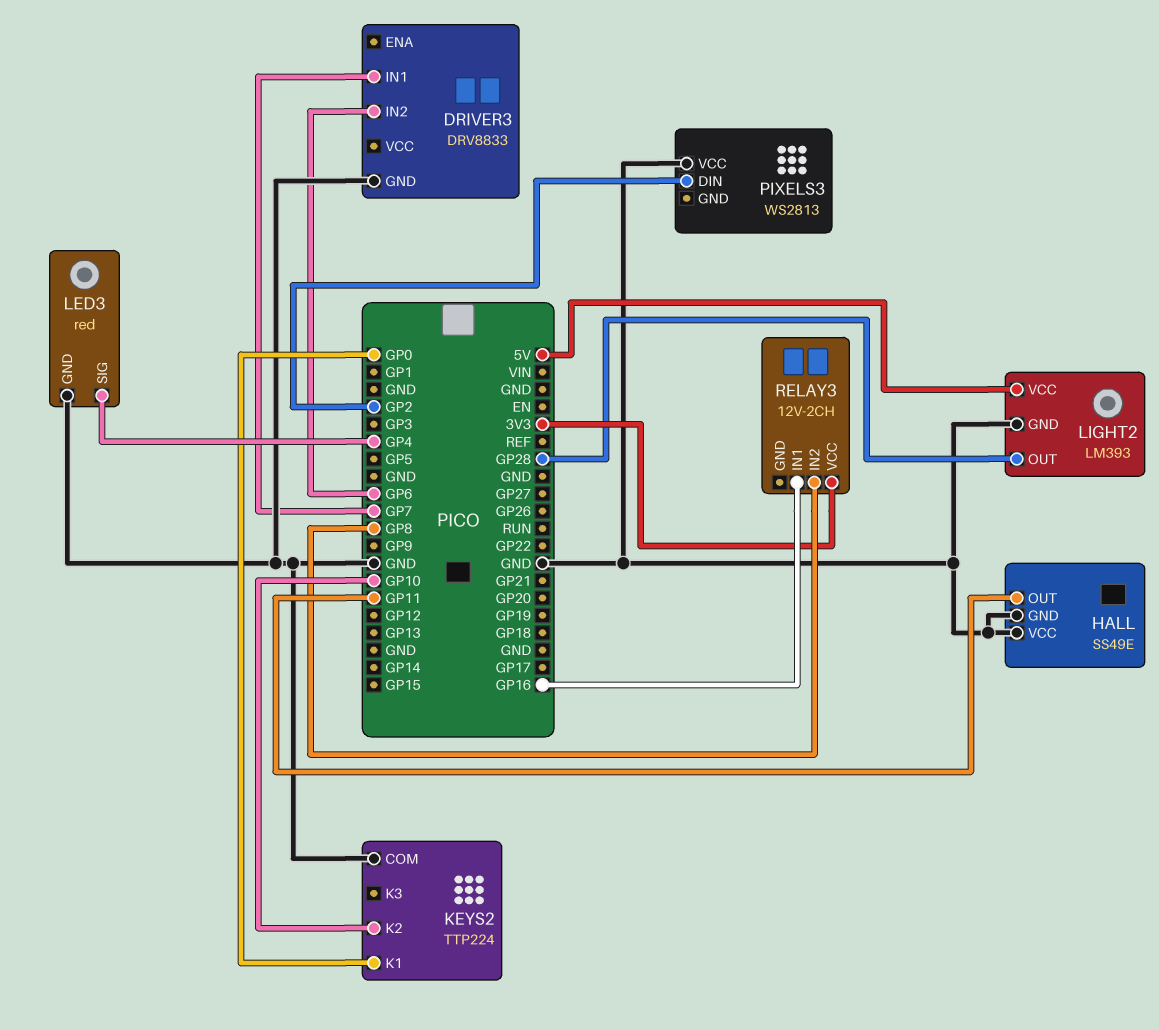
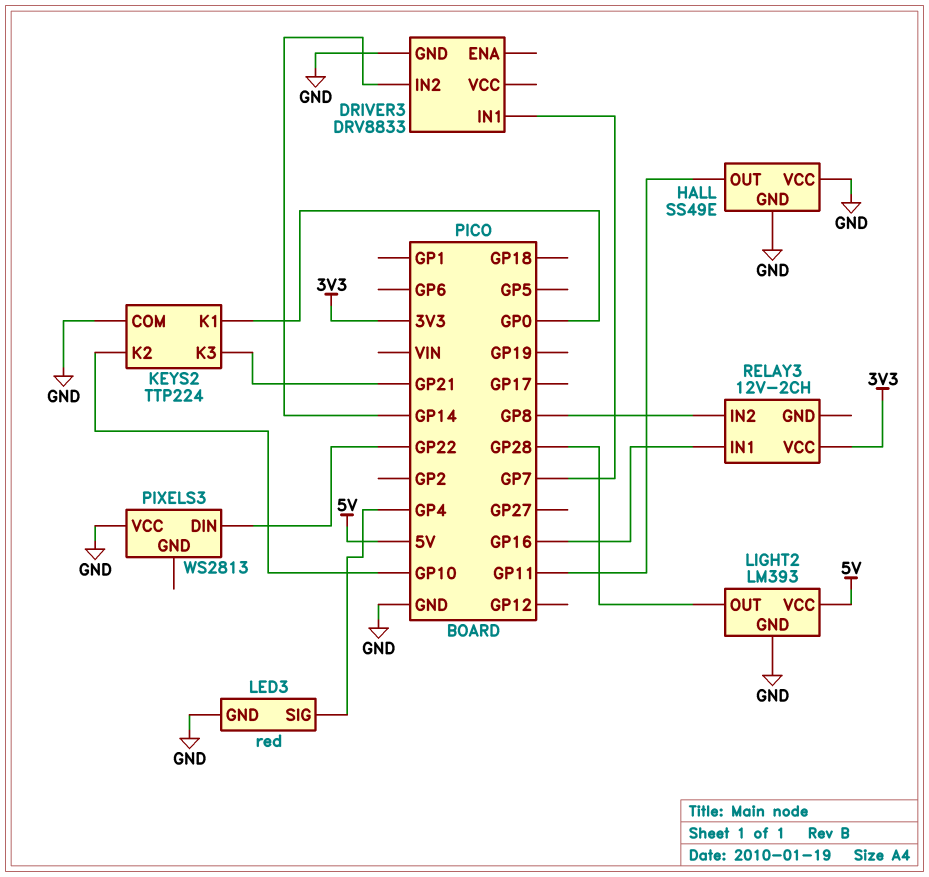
DRIVER3 pin IN2: GP6 -> GP14
KEYS2 pin K3: none -> GP21
PIXELS3 pin DIN: GP2 -> GP22

